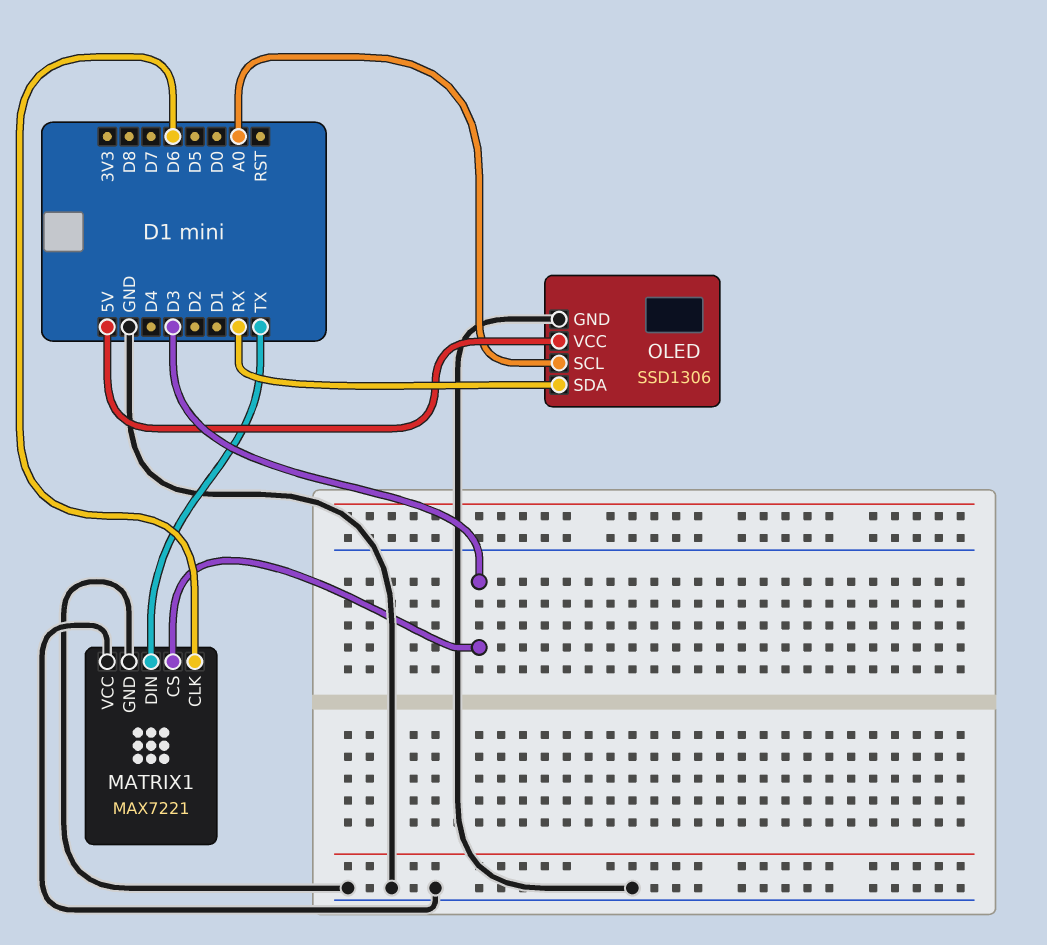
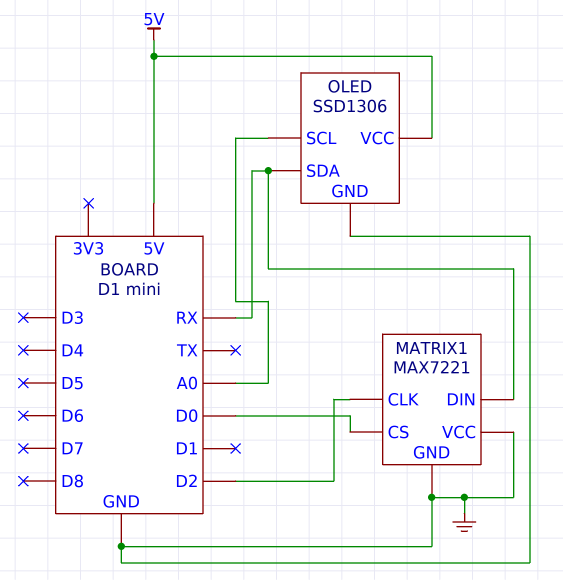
MATRIX1 pin CLK: D6 -> D2
MATRIX1 pin CS: D3 -> D0
MATRIX1 pin DIN: TX -> RX

